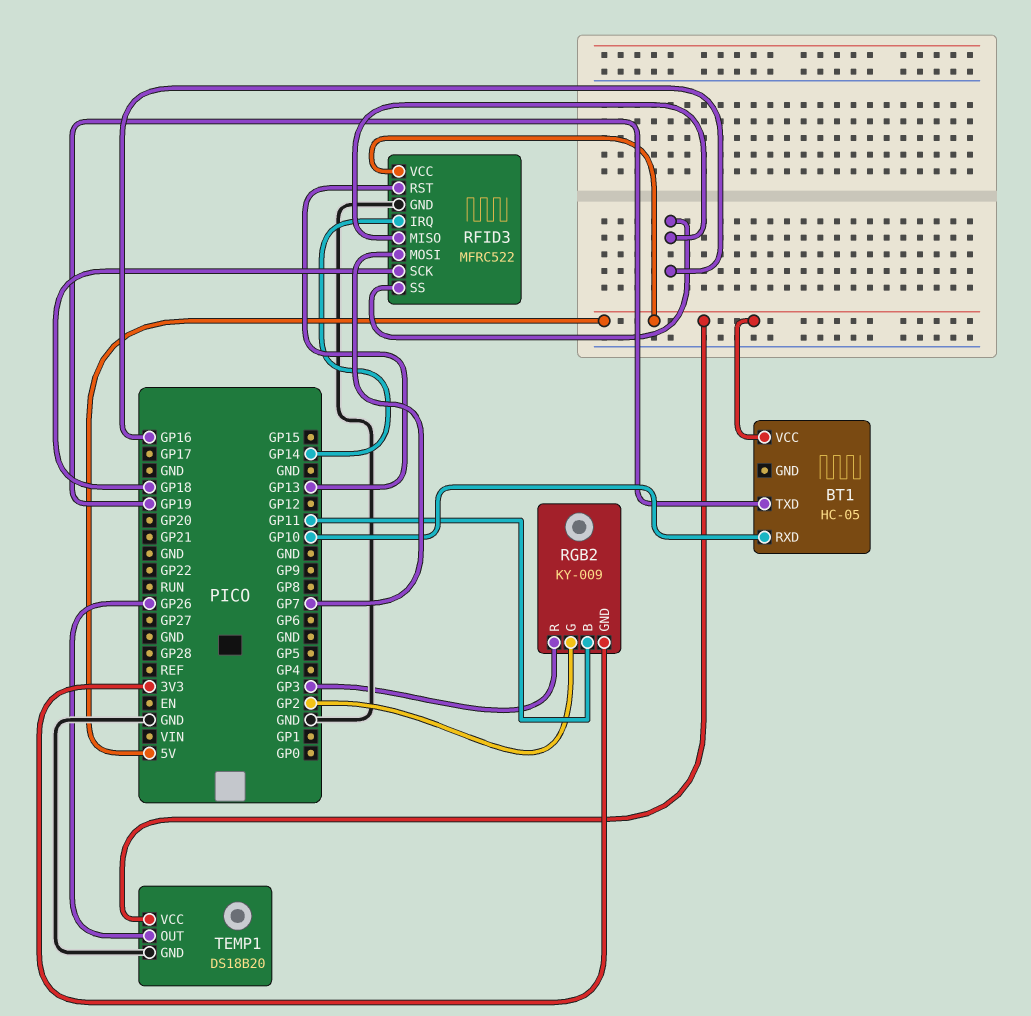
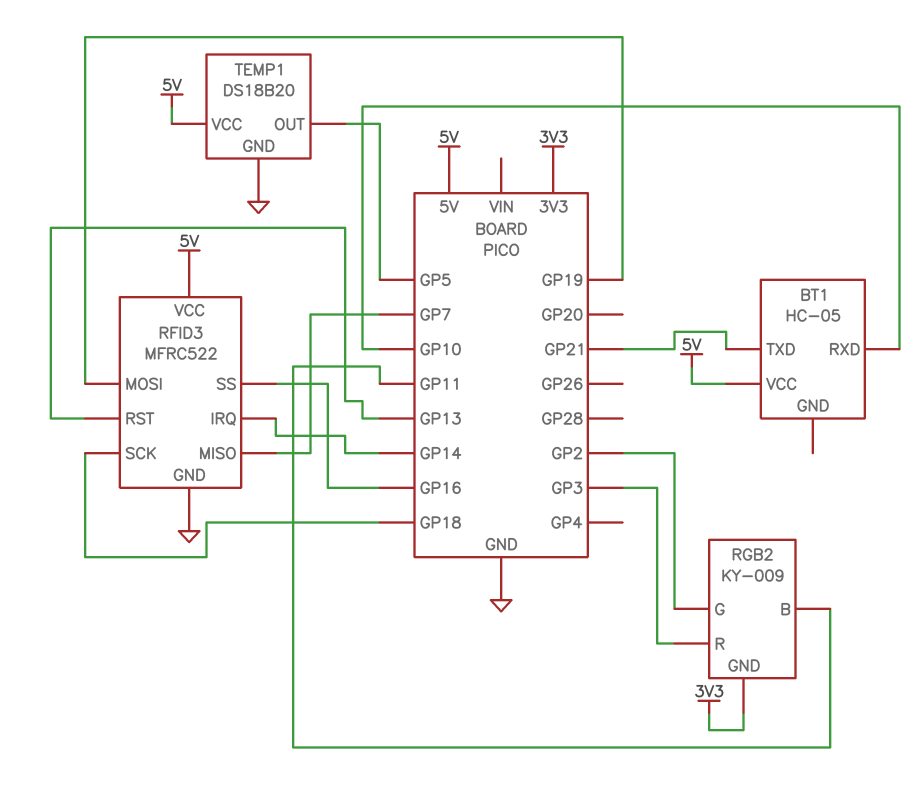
BT1 pin TXD: GP19 -> GP21
RFID3 pin MISO: GP16 -> GP7
RFID3 pin MOSI: GP7 -> GP19
TEMP1 pin OUT: GP26 -> GP5

